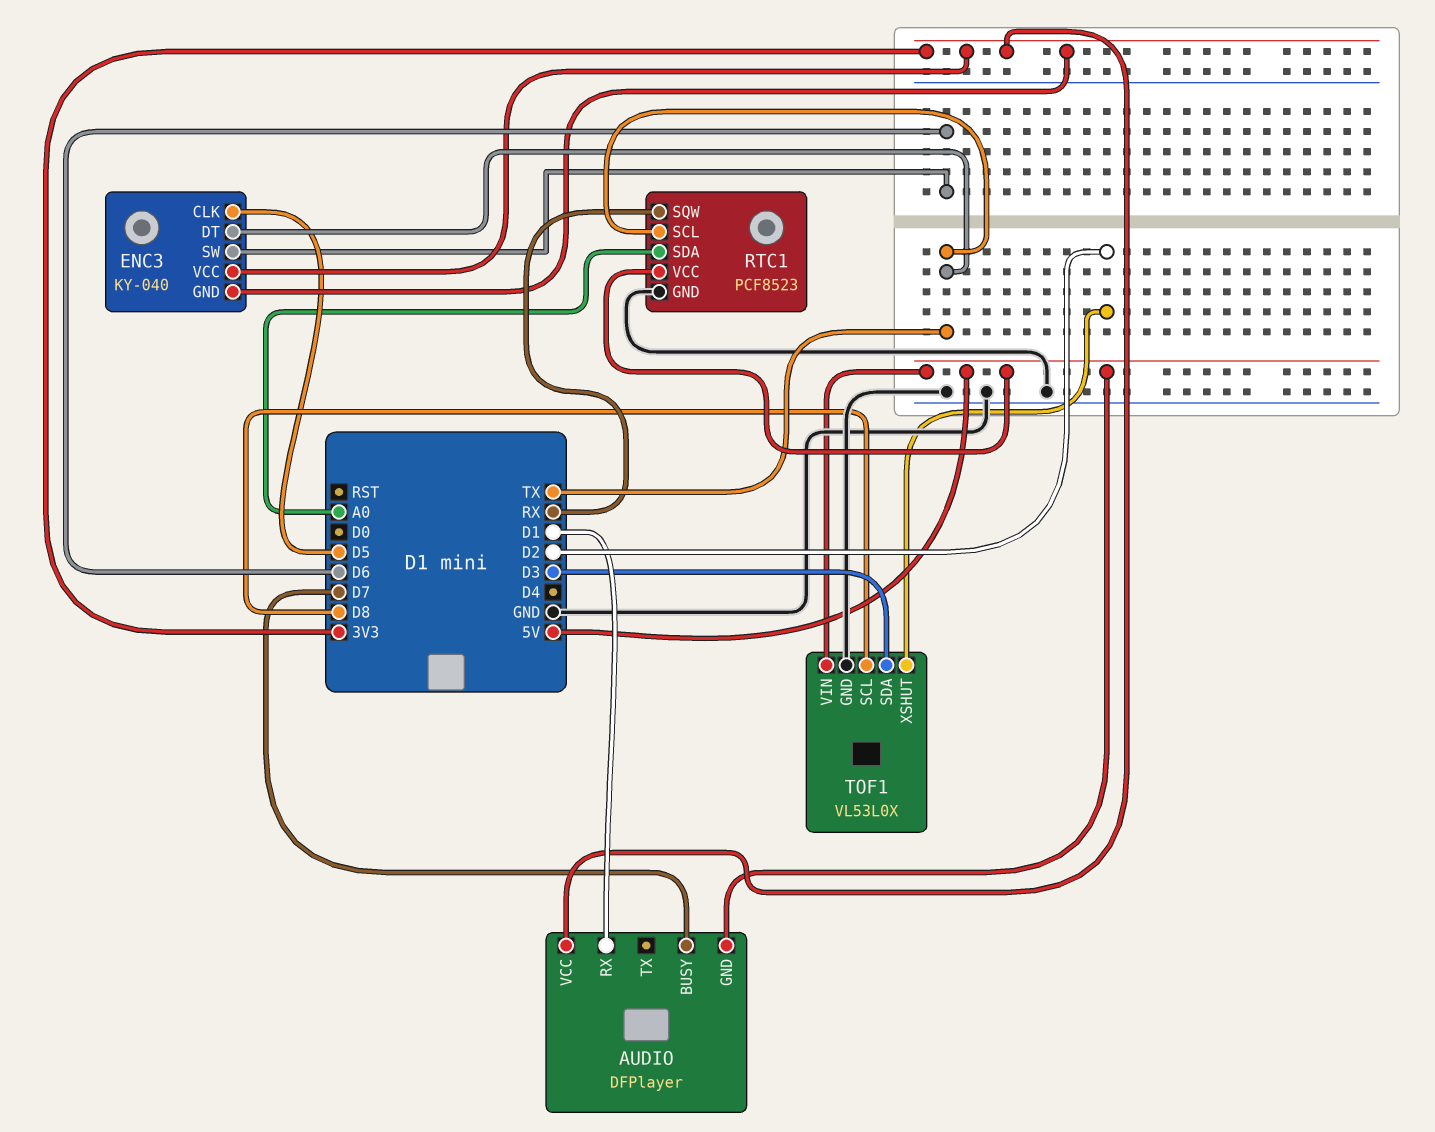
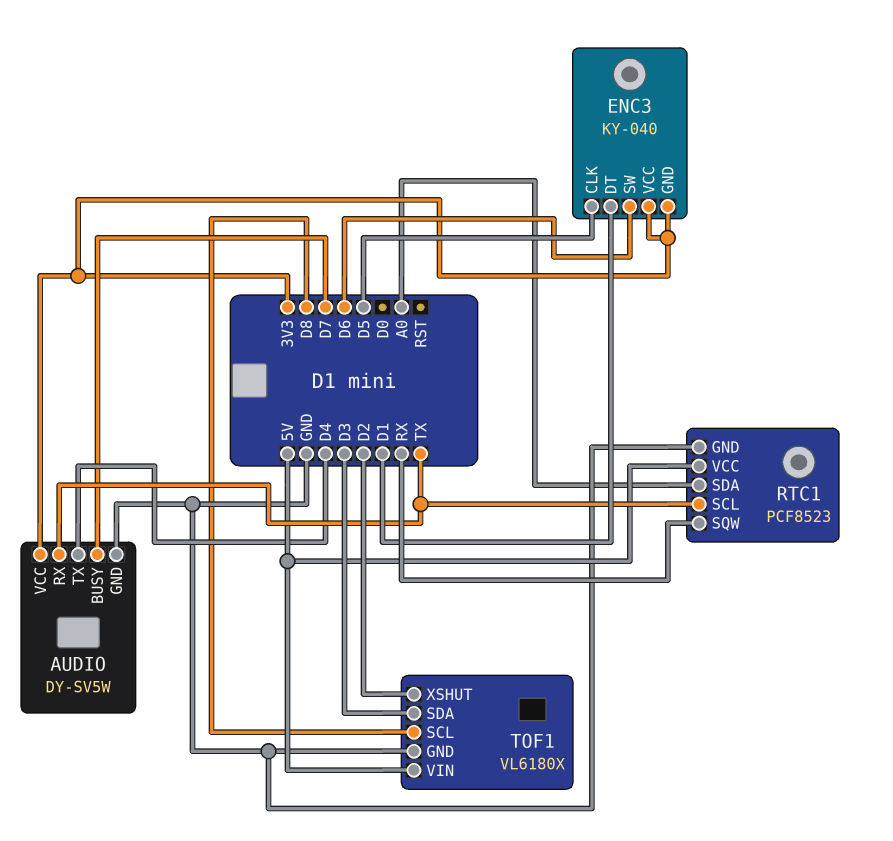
AUDIO: DFPlayer -> DY-SV5W
AUDIO pin GND: 5V -> GND
AUDIO pin RX: D1 -> TX
AUDIO pin TX: none -> D4
ENC3 pin DT: TX -> D1
TOF1: VL53L0X -> VL6180X

